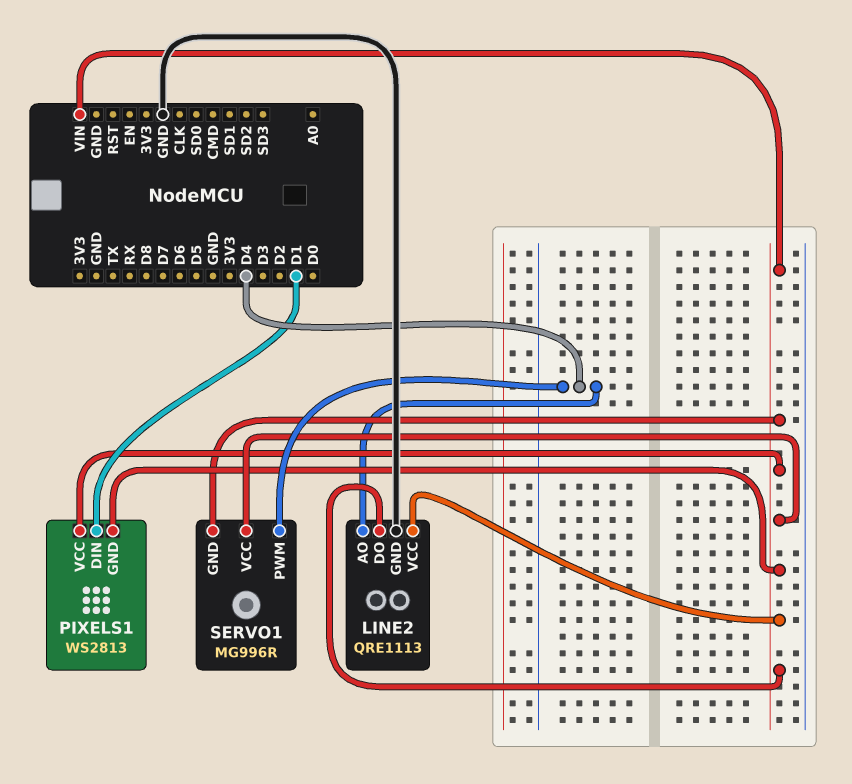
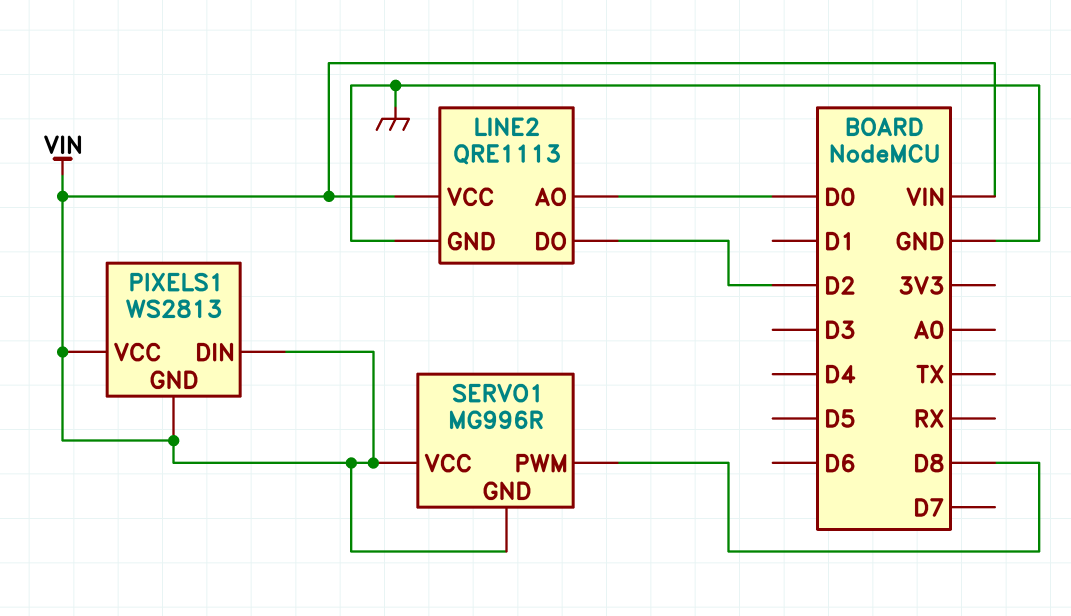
LINE2 pin AO: D4 -> D0
LINE2 pin DO: VIN -> D2
PIXELS1 pin DIN: D1 -> VIN
SERVO1 pin PWM: D4 -> D8

